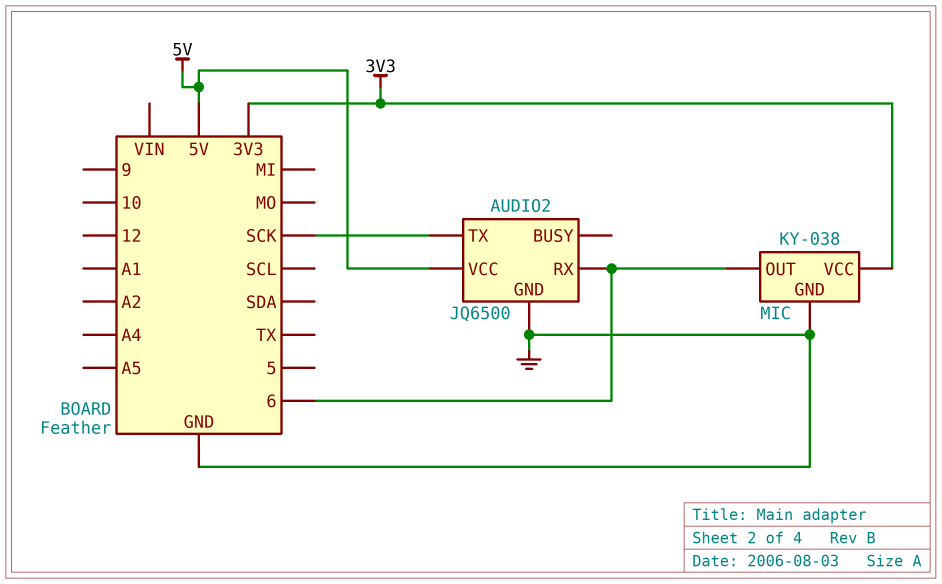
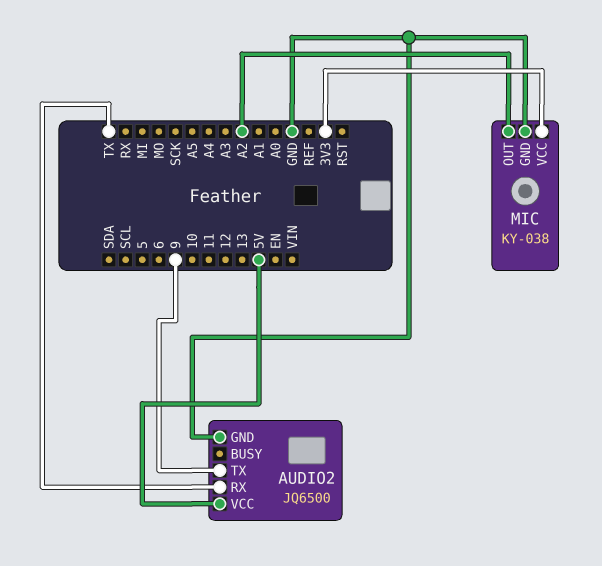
AUDIO2 pin RX: 6 -> TX
AUDIO2 pin TX: SCK -> 9
MIC pin OUT: 6 -> A2

